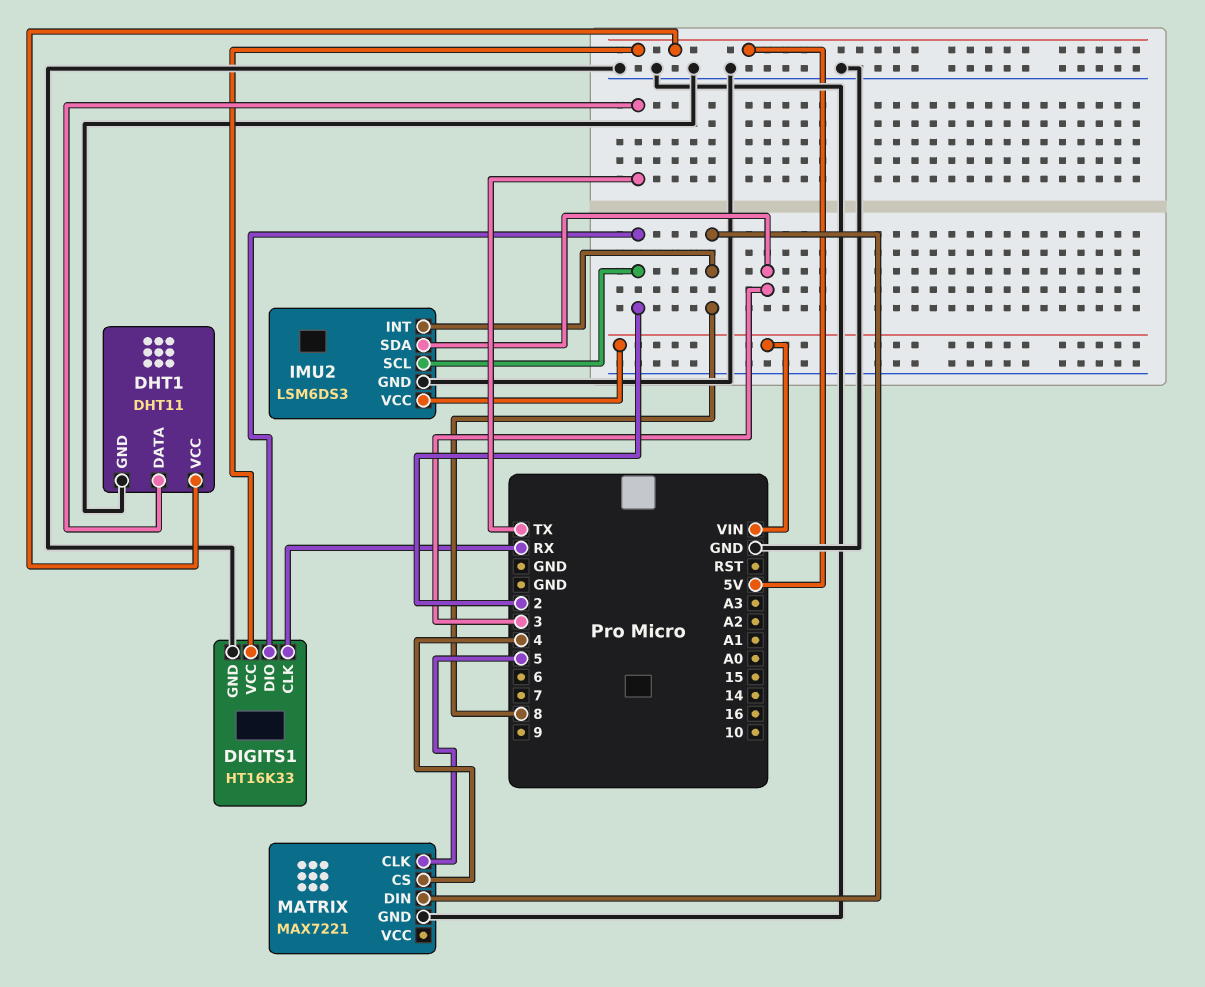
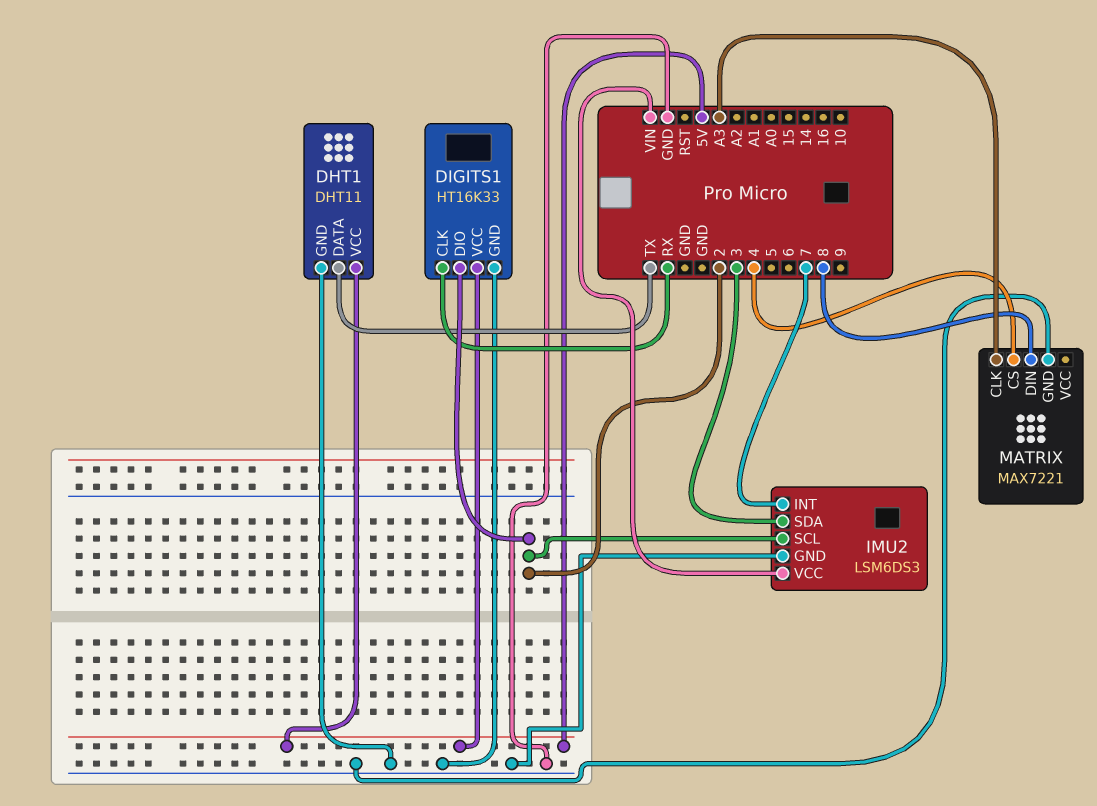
IMU2 pin INT: 8 -> 7
MATRIX pin CLK: 5 -> A3

